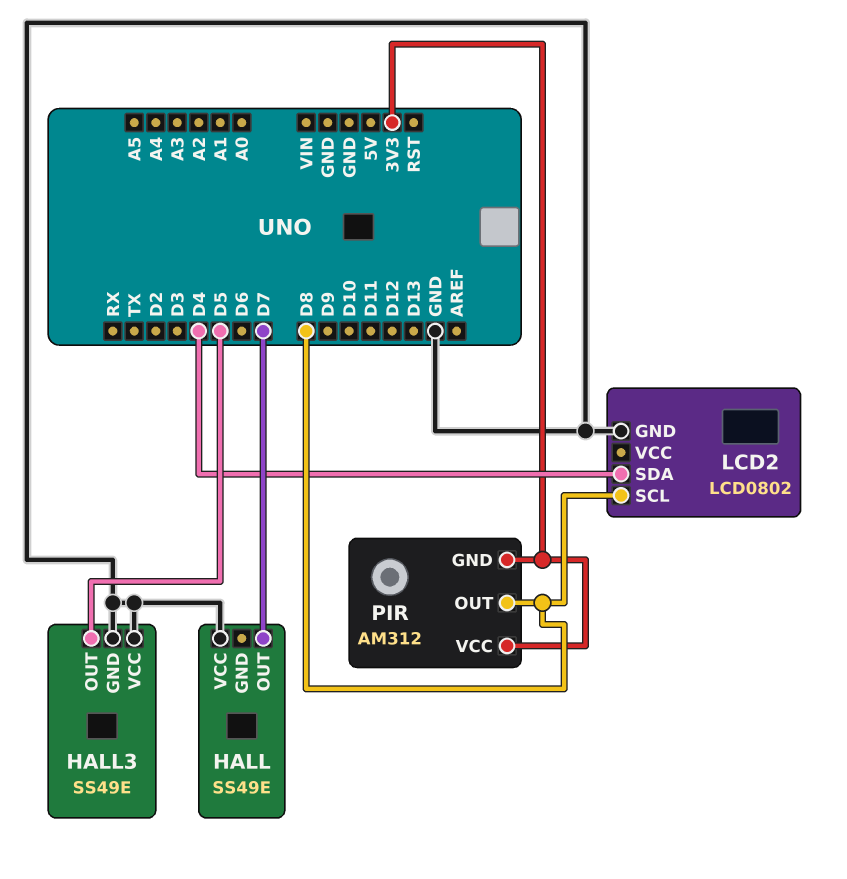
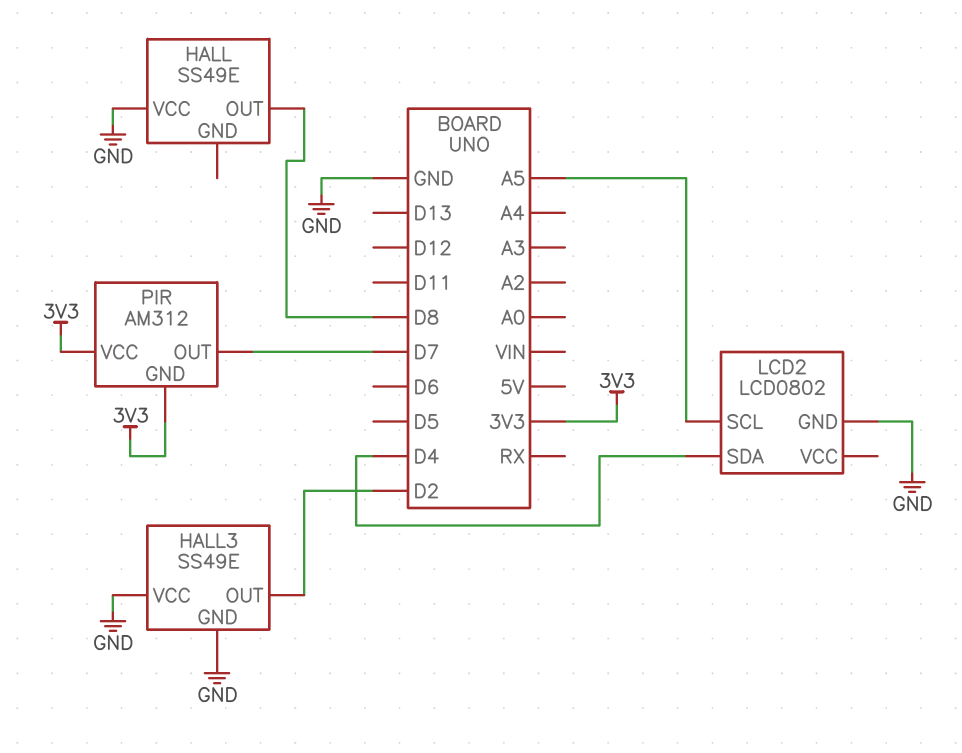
HALL pin OUT: D7 -> D8
HALL3 pin OUT: D5 -> D2
LCD2 pin SCL: D8 -> A5
PIR pin OUT: D8 -> D7

